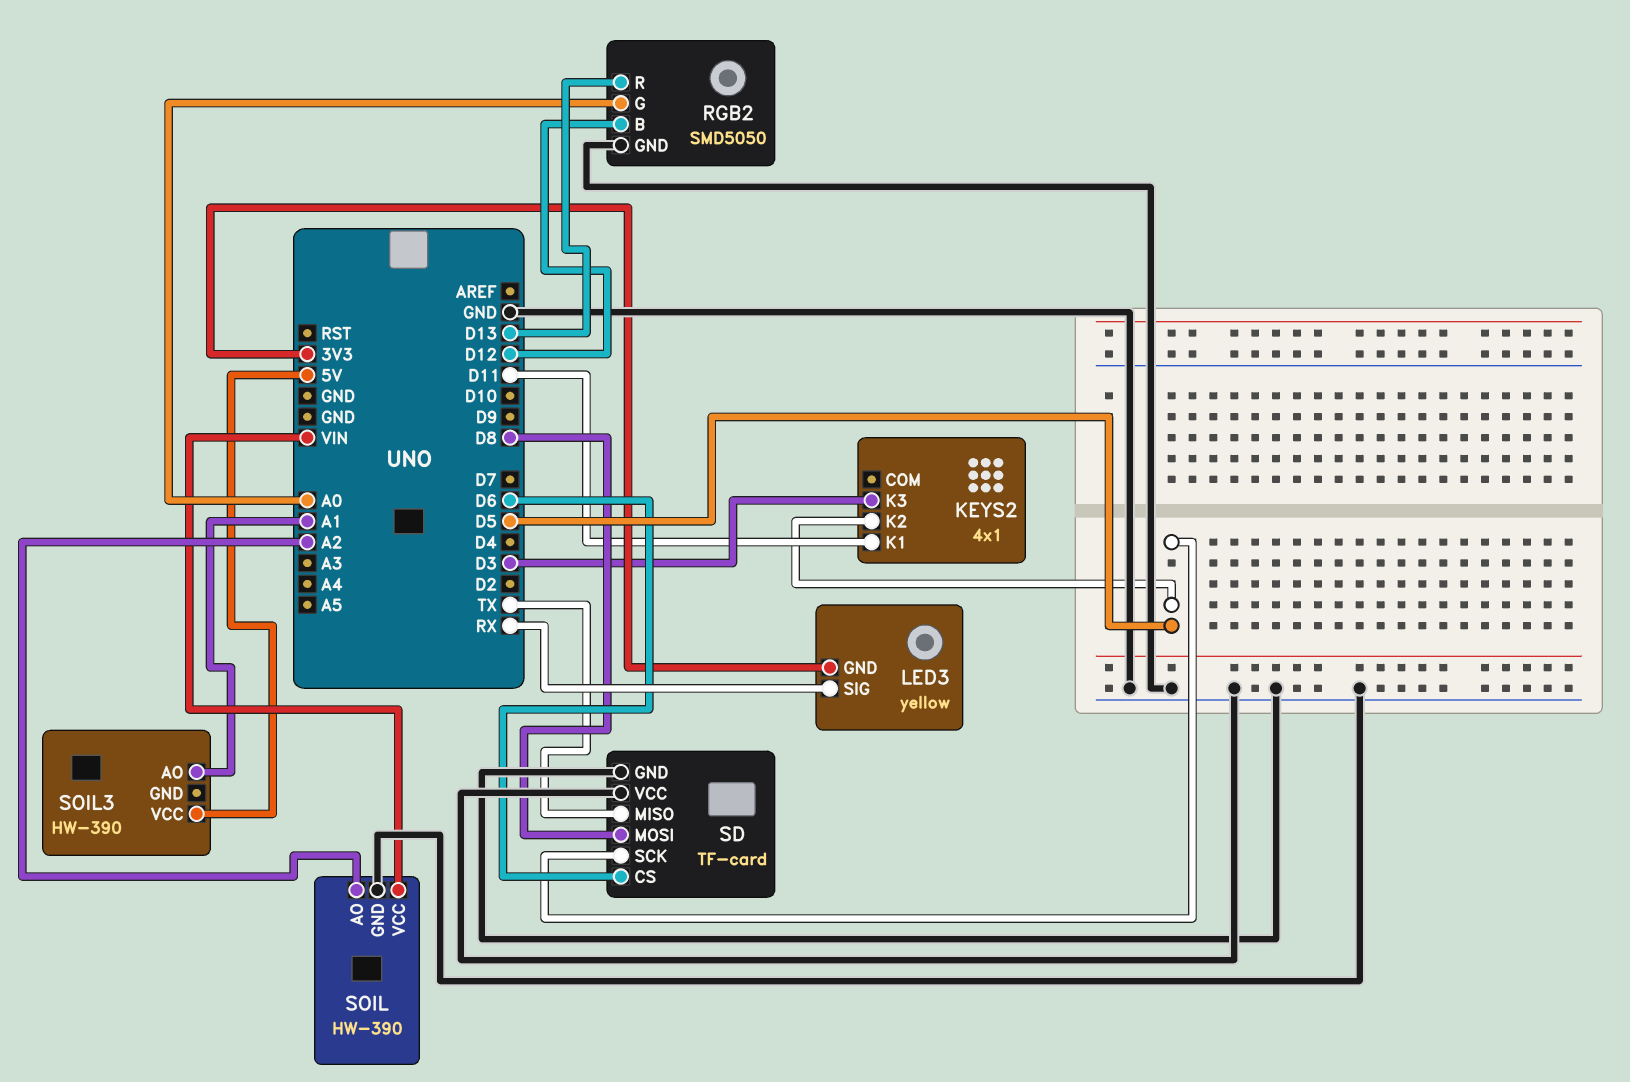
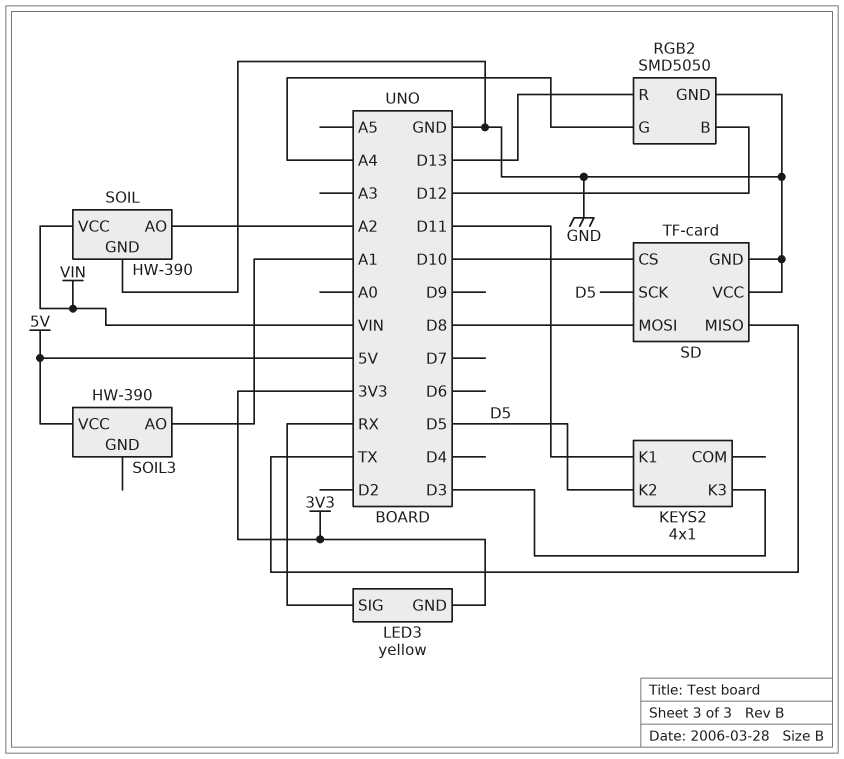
RGB2 pin G: A0 -> A4
SD pin CS: D6 -> D10

